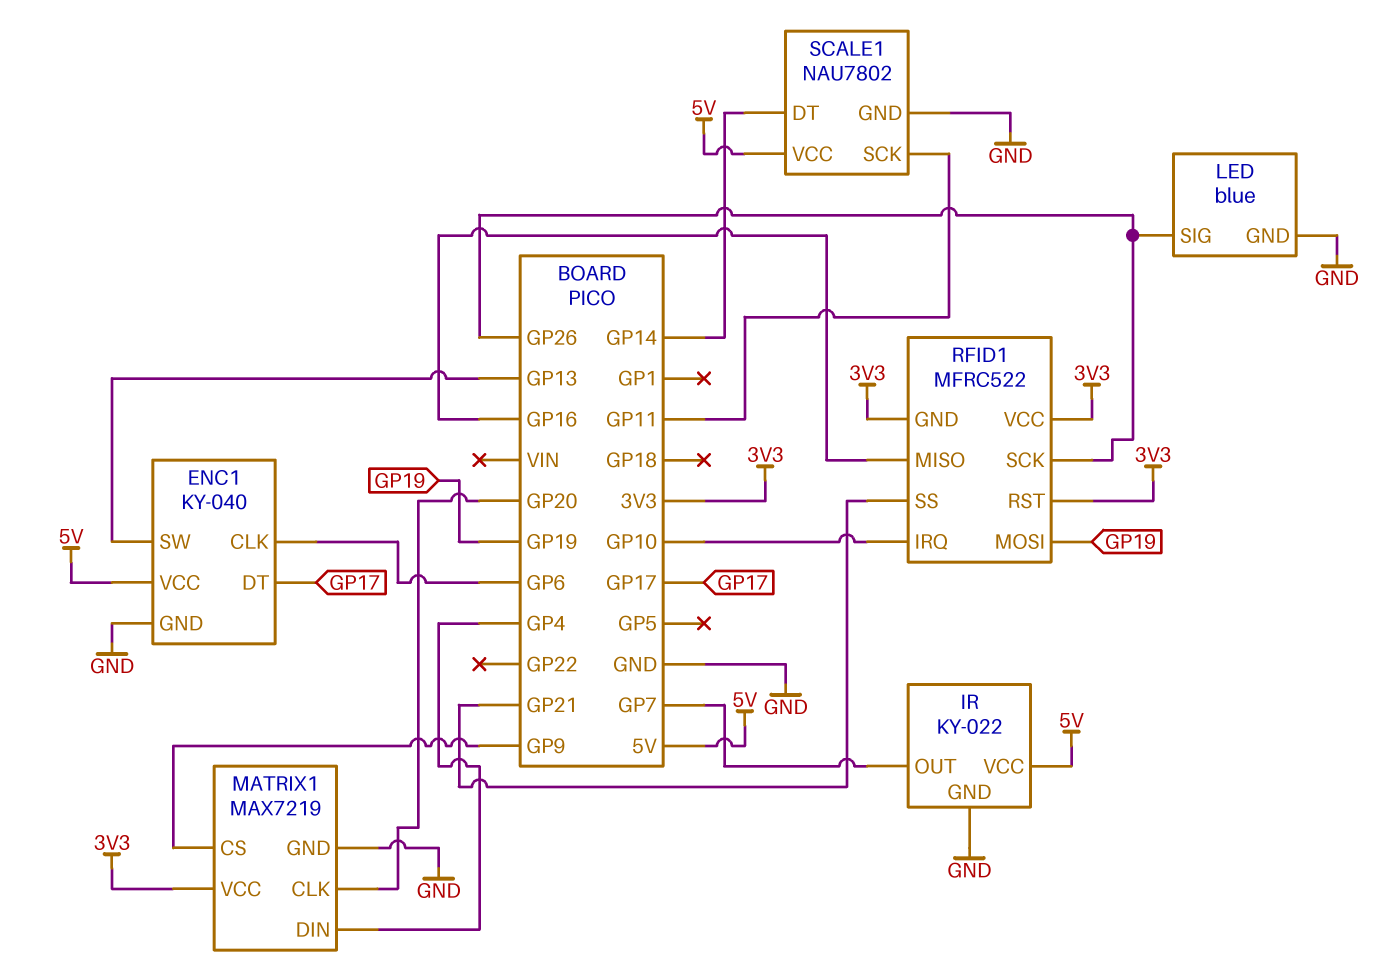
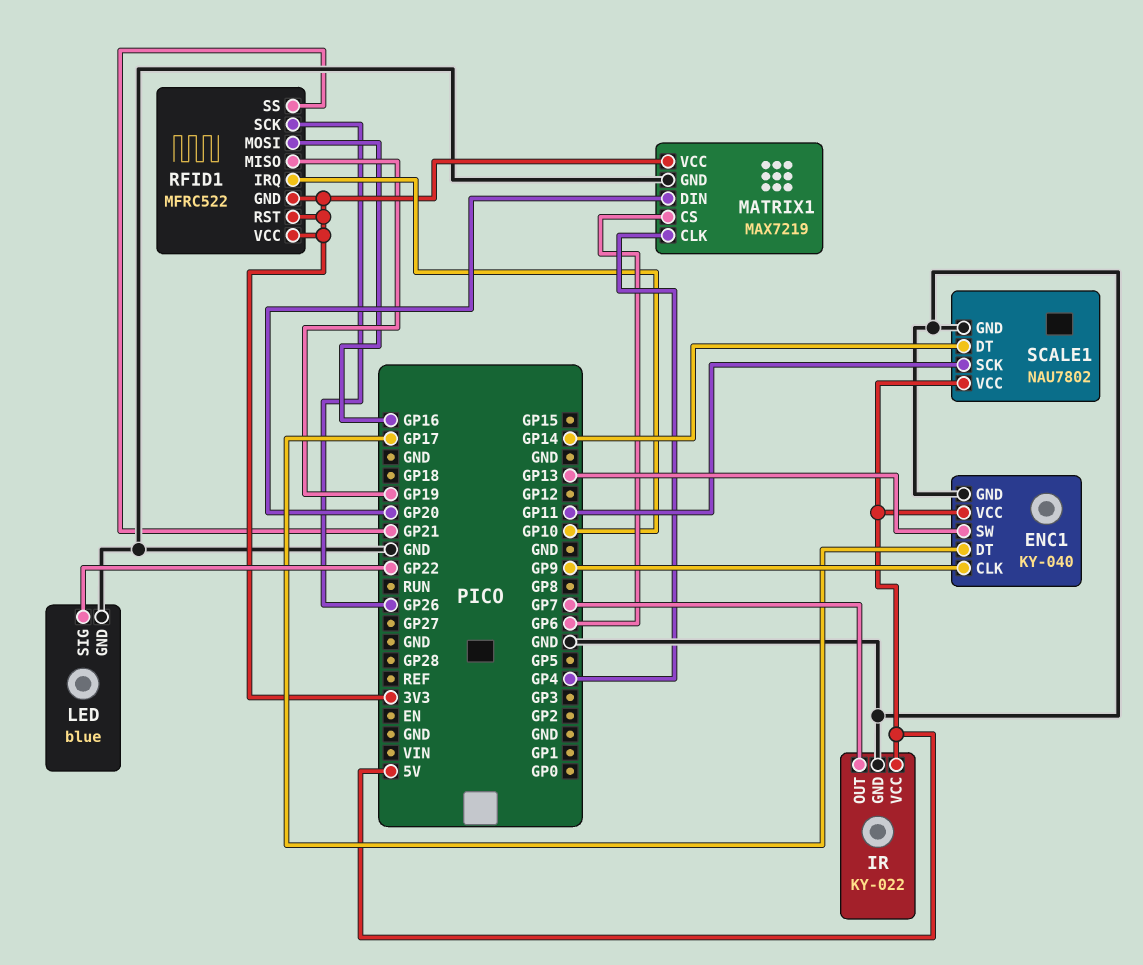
ENC1 pin CLK: GP6 -> GP9
LED pin SIG: GP26 -> GP22
MATRIX1 pin CLK: GP20 -> GP4
MATRIX1 pin CS: GP9 -> GP6
MATRIX1 pin DIN: GP4 -> GP20
RFID1 pin MISO: GP16 -> GP19
RFID1 pin MOSI: GP19 -> GP16

